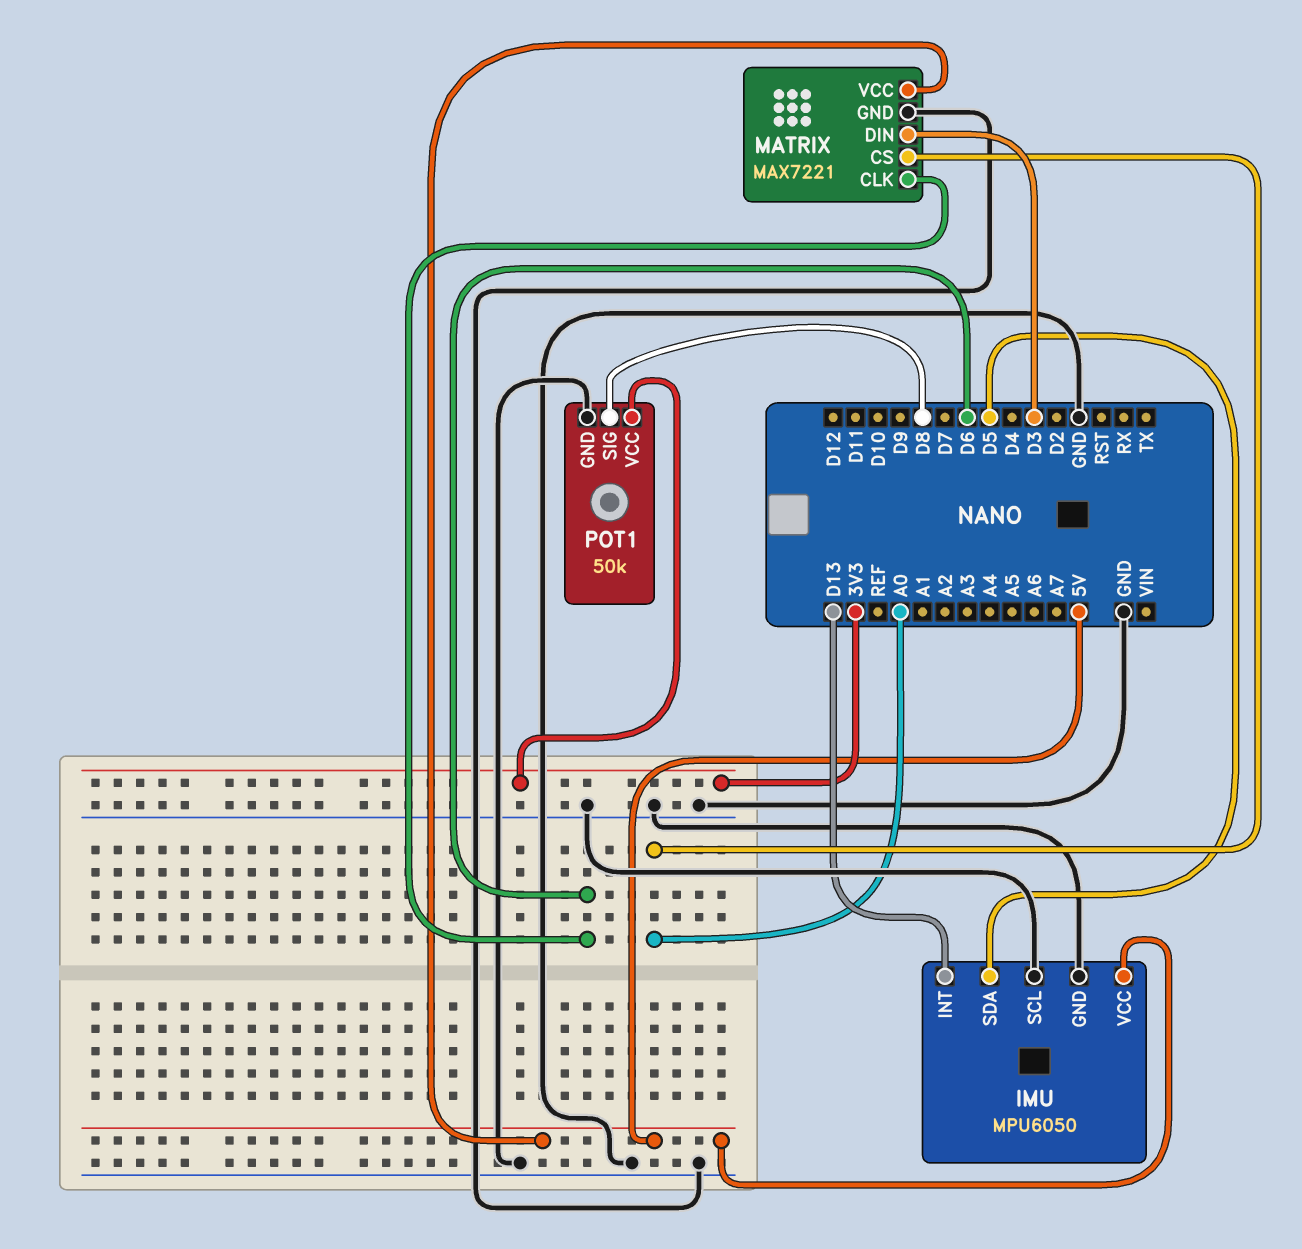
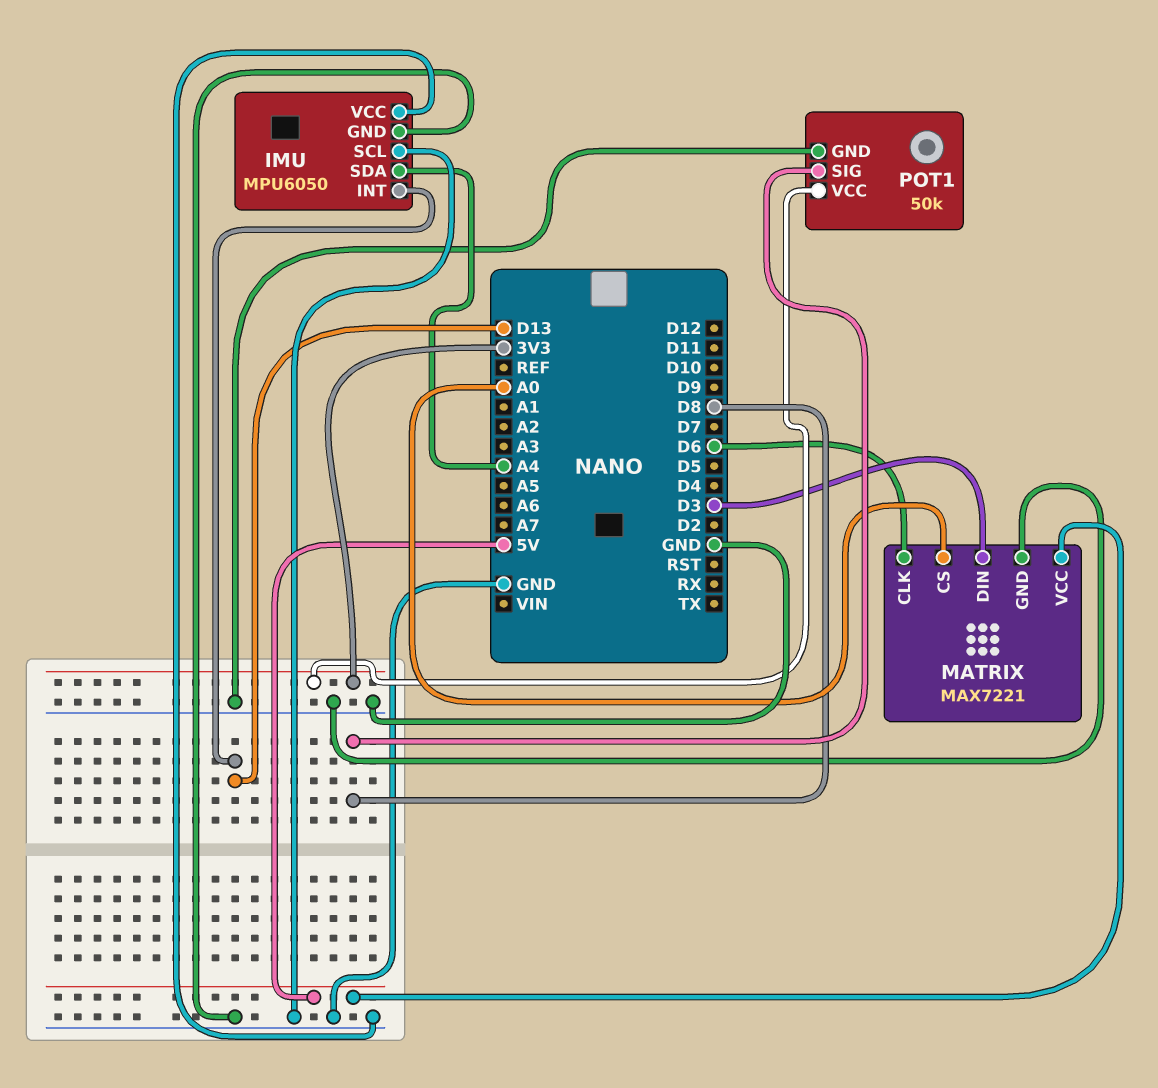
IMU pin SDA: D5 -> A4
IMU pin VCC: 5V -> GND

